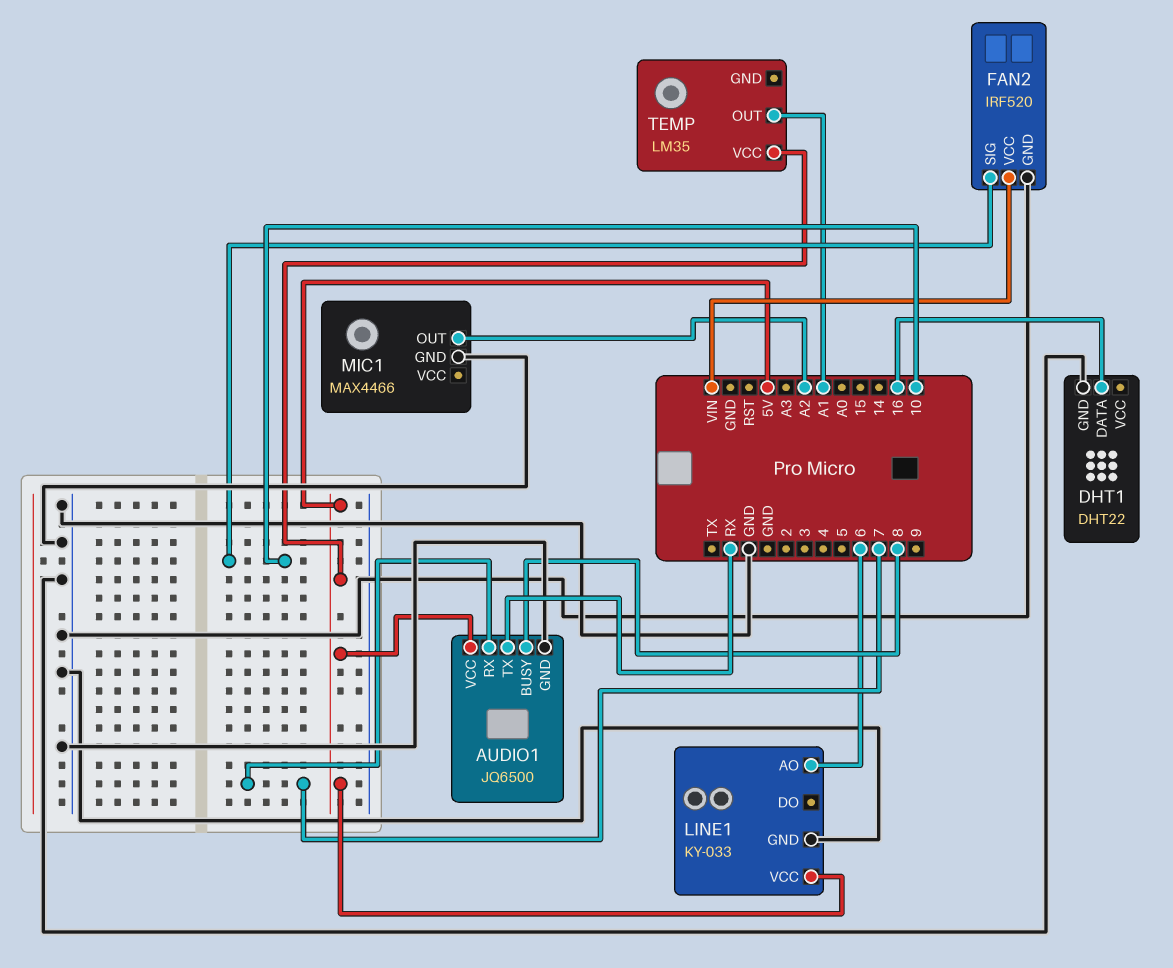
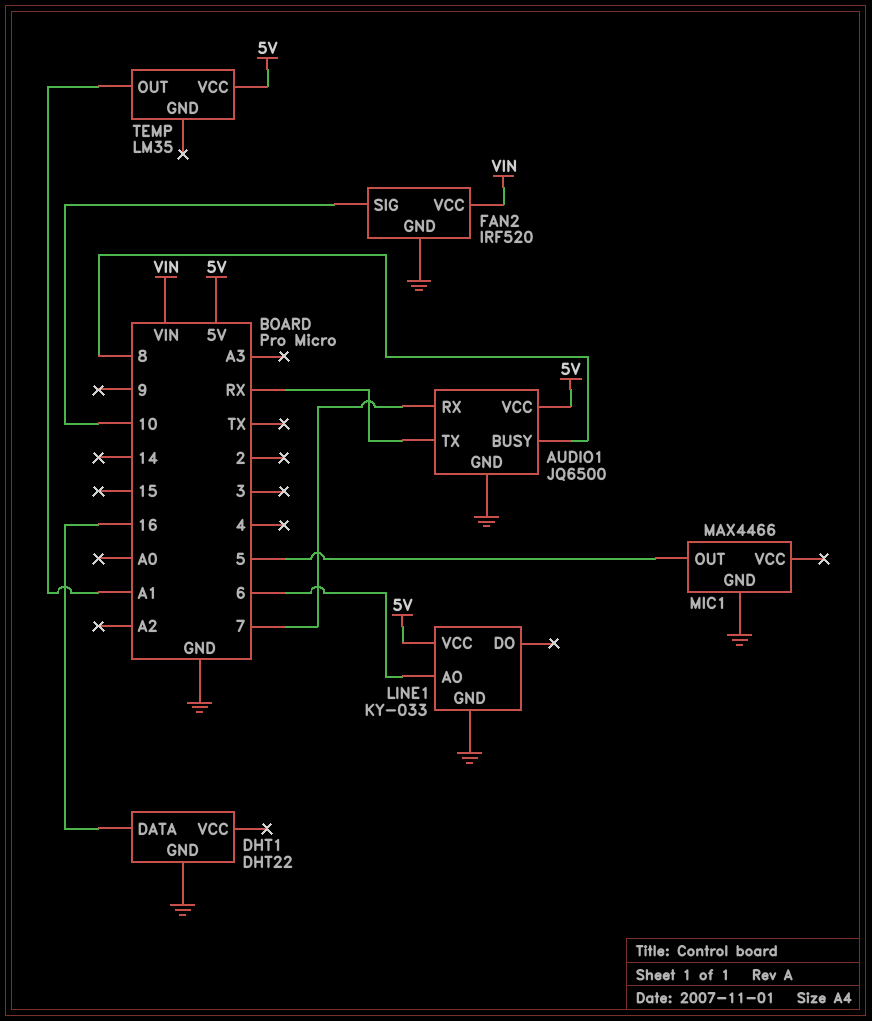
MIC1 pin OUT: A2 -> 5

